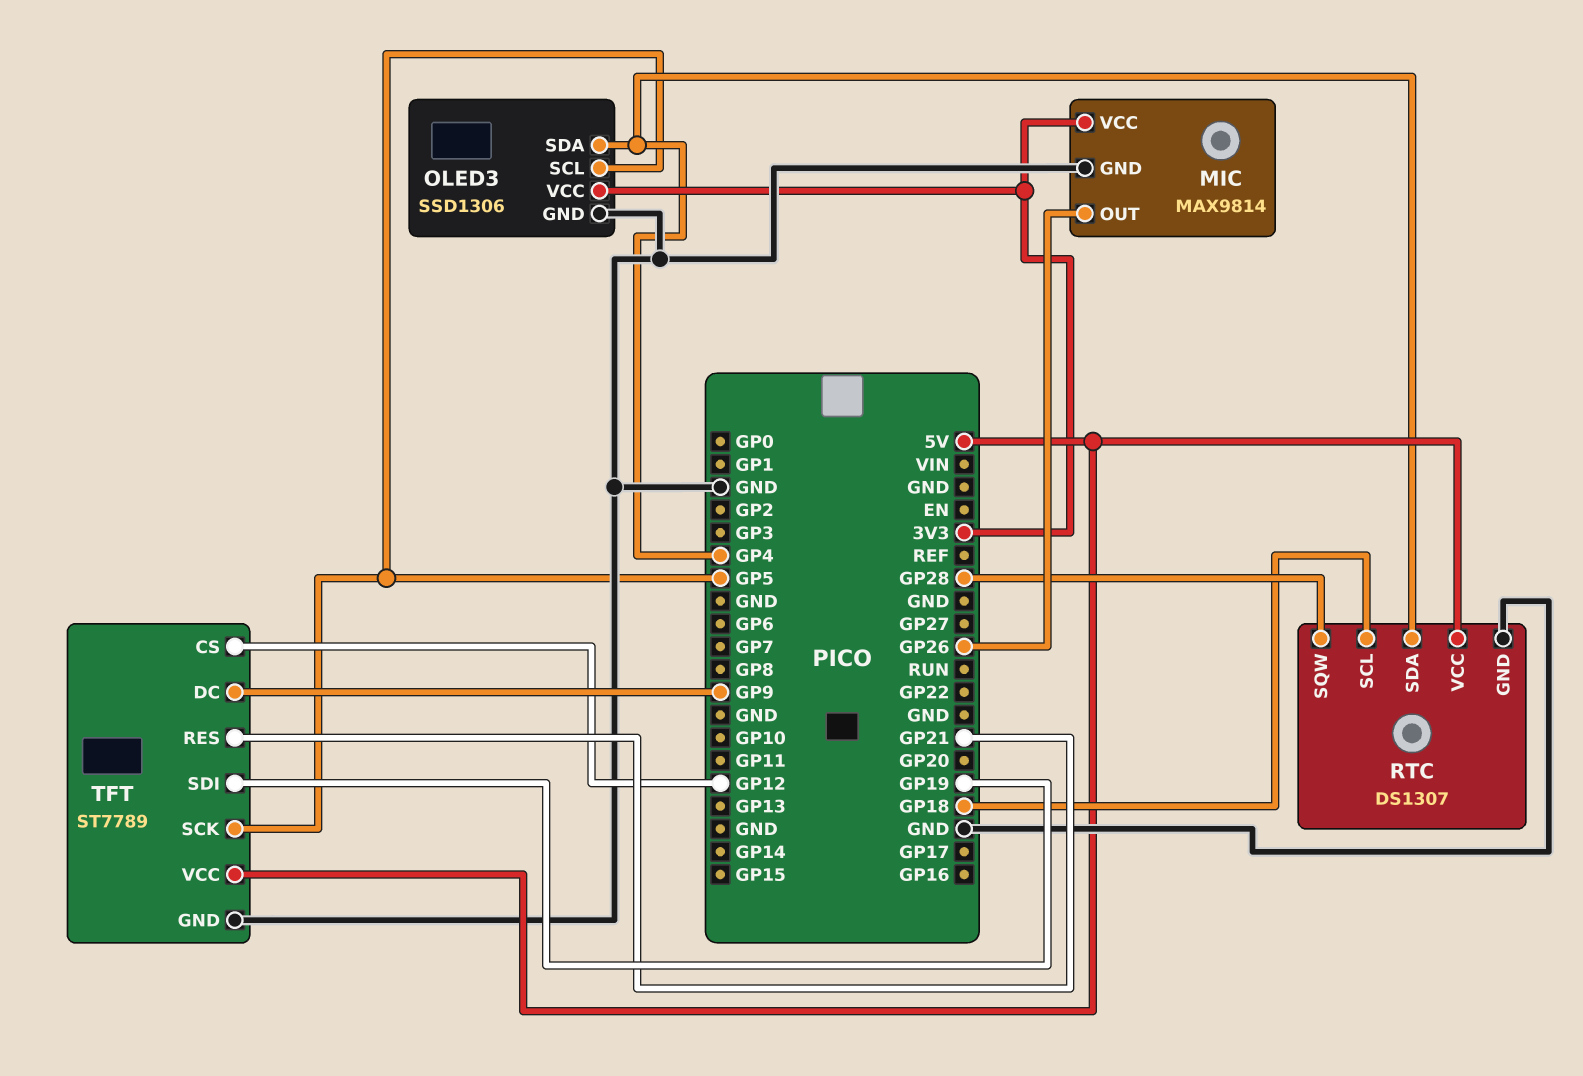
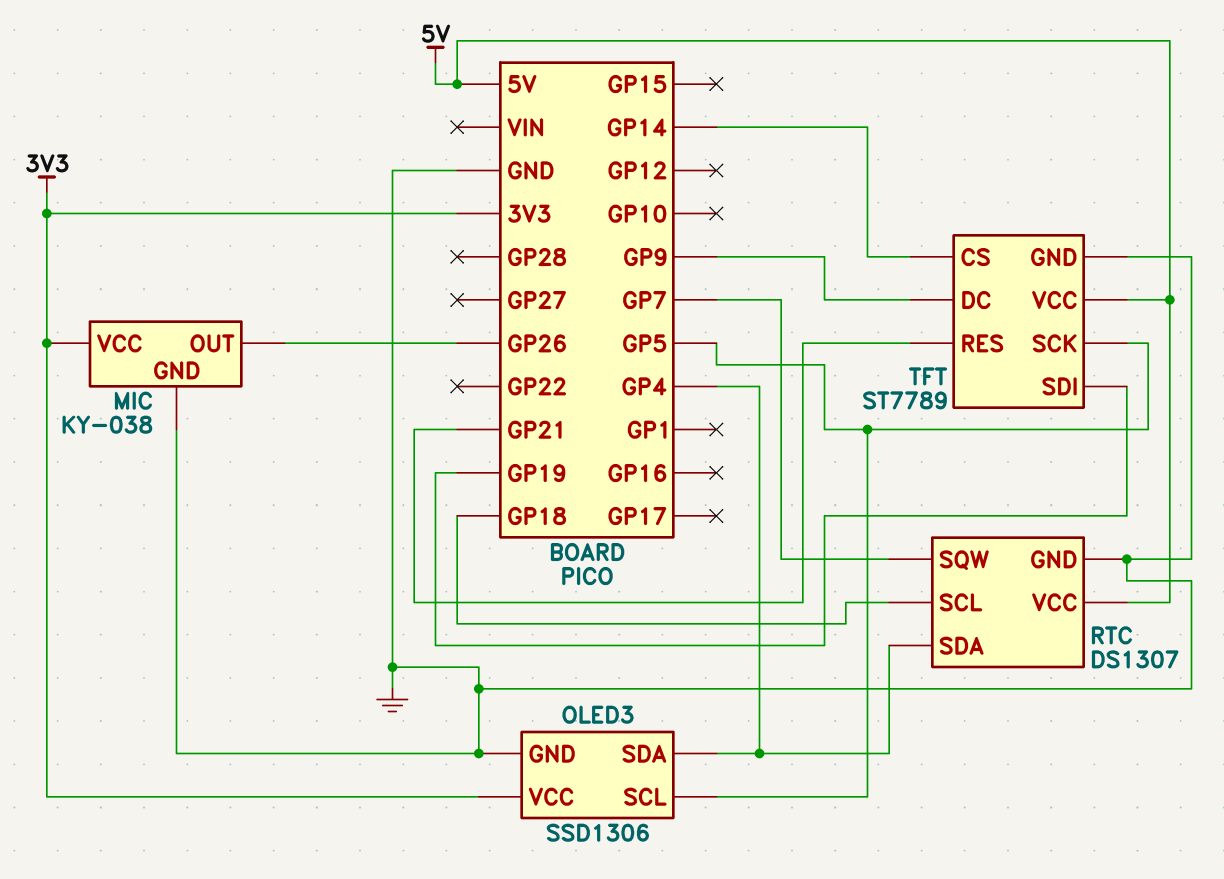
MIC: MAX9814 -> KY-038
RTC pin SQW: GP28 -> GP7
TFT pin CS: GP12 -> GP14

